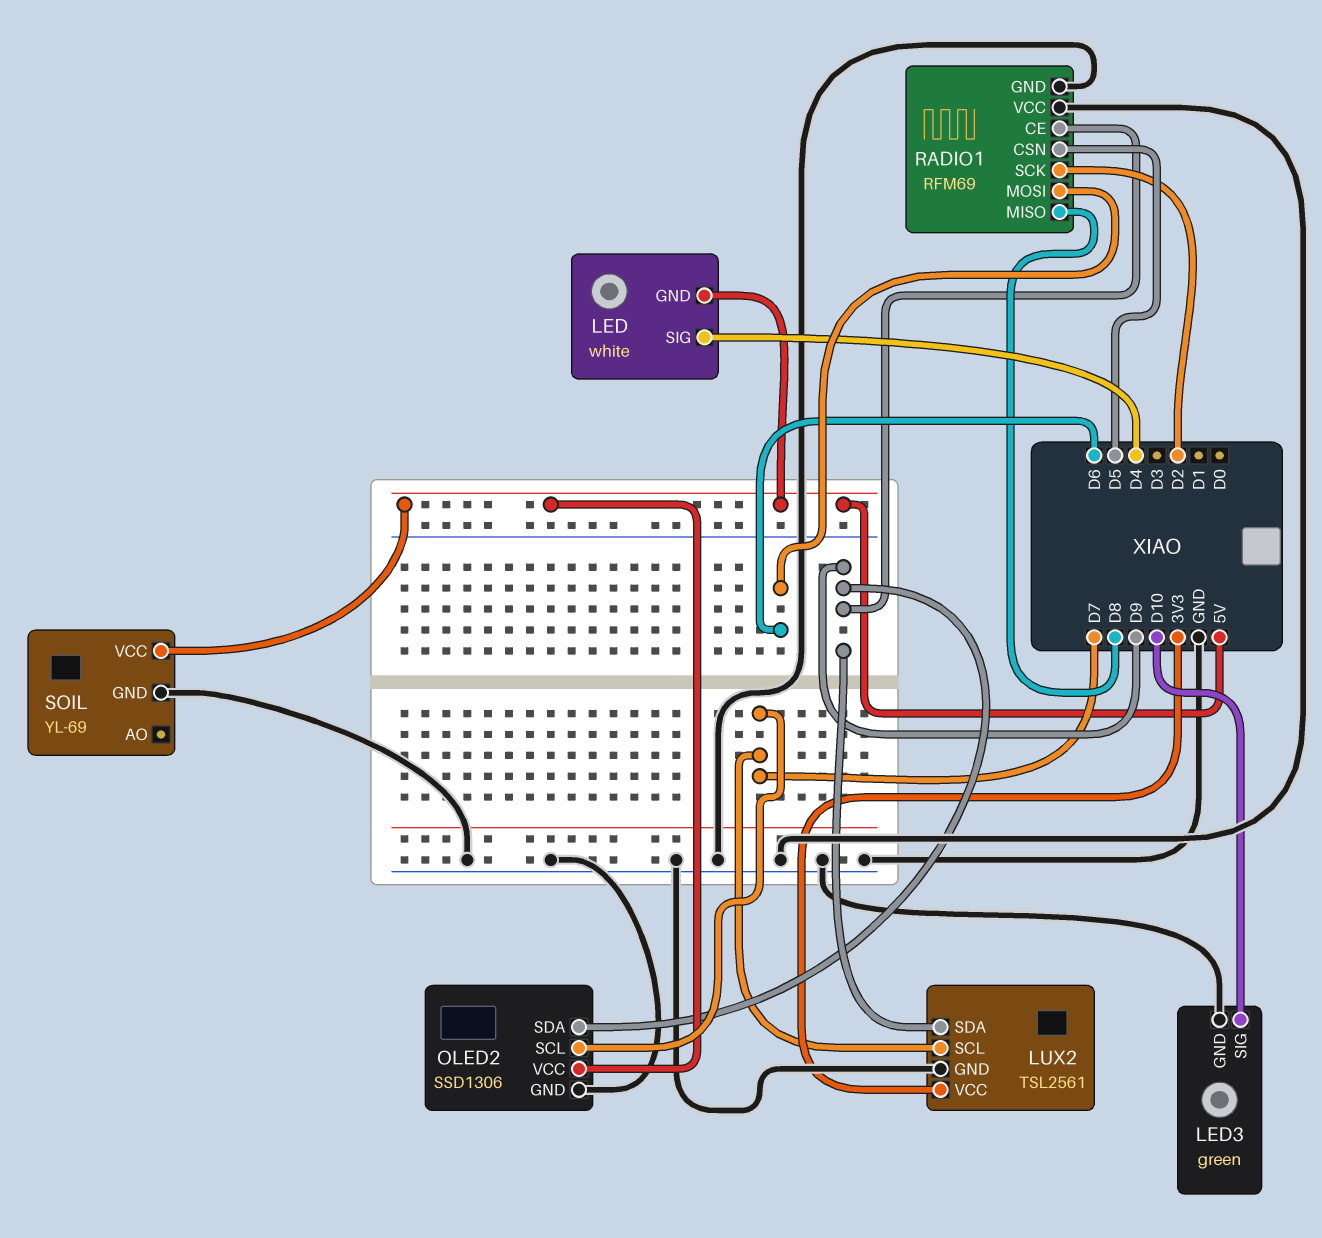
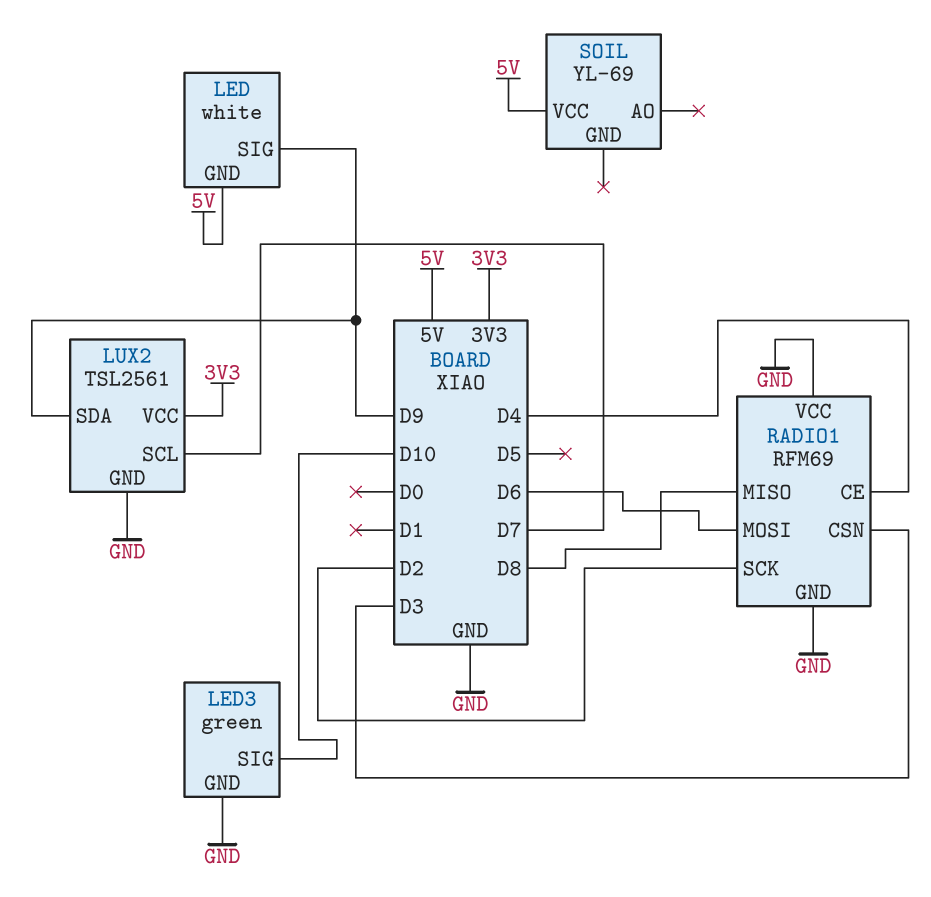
LED pin SIG: D4 -> D9
OLED2: SSD1306 -> none
OLED2 pin GND: GND -> none
OLED2 pin SCL: D7 -> none
OLED2 pin SDA: D9 -> none
OLED2 pin VCC: 5V -> none
RADIO1 pin CE: D9 -> D4
RADIO1 pin CSN: D5 -> D3
SOIL pin GND: GND -> none

